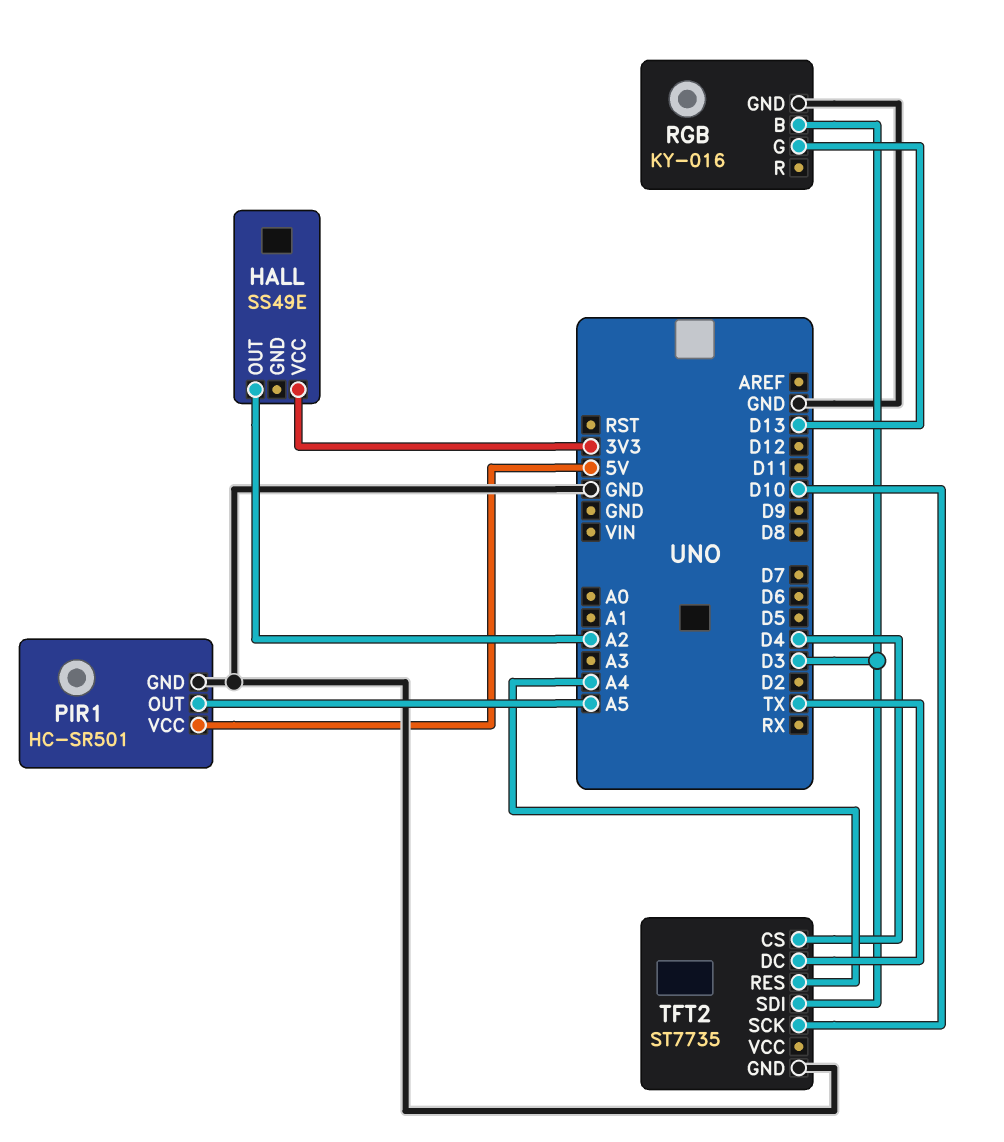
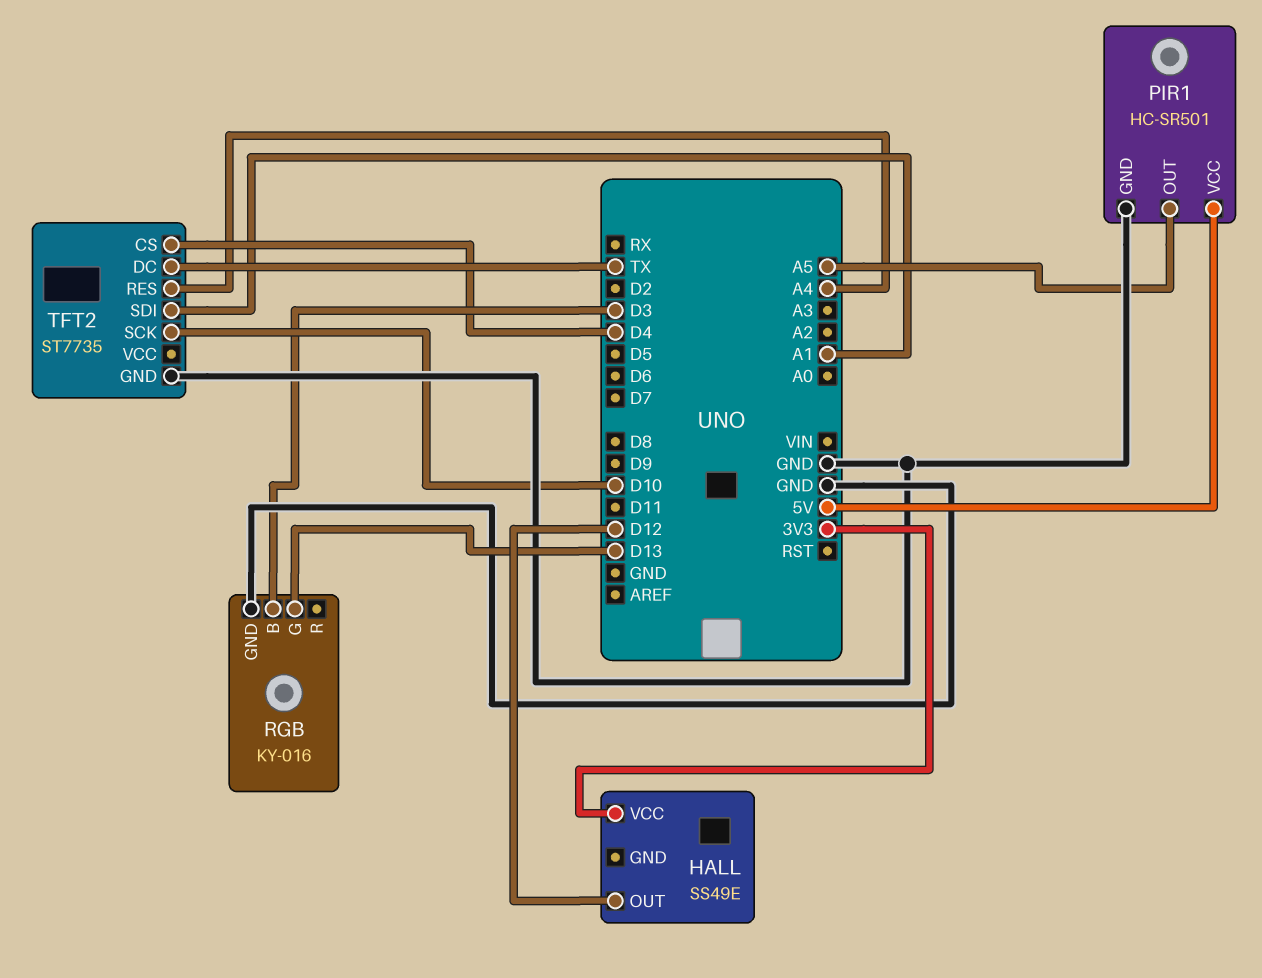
HALL pin OUT: A2 -> D12
TFT2 pin SDI: D3 -> A1

